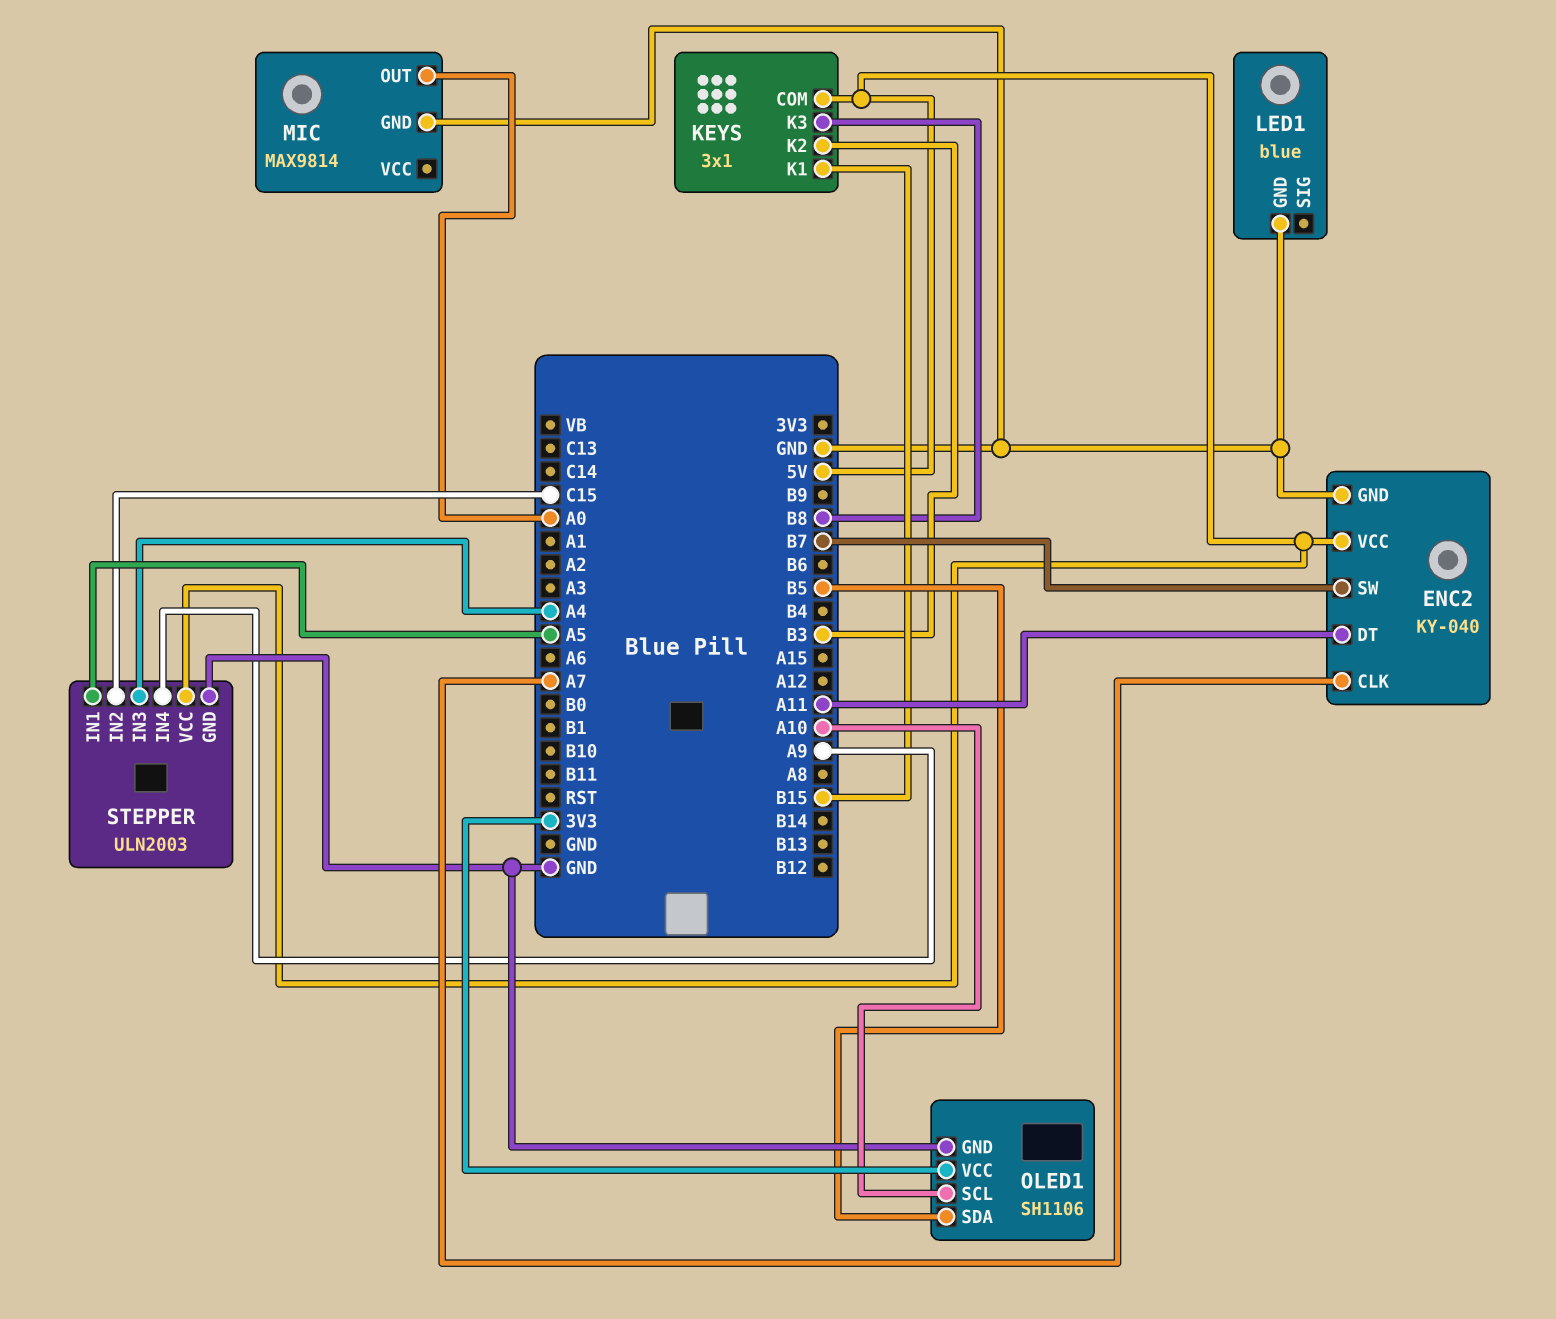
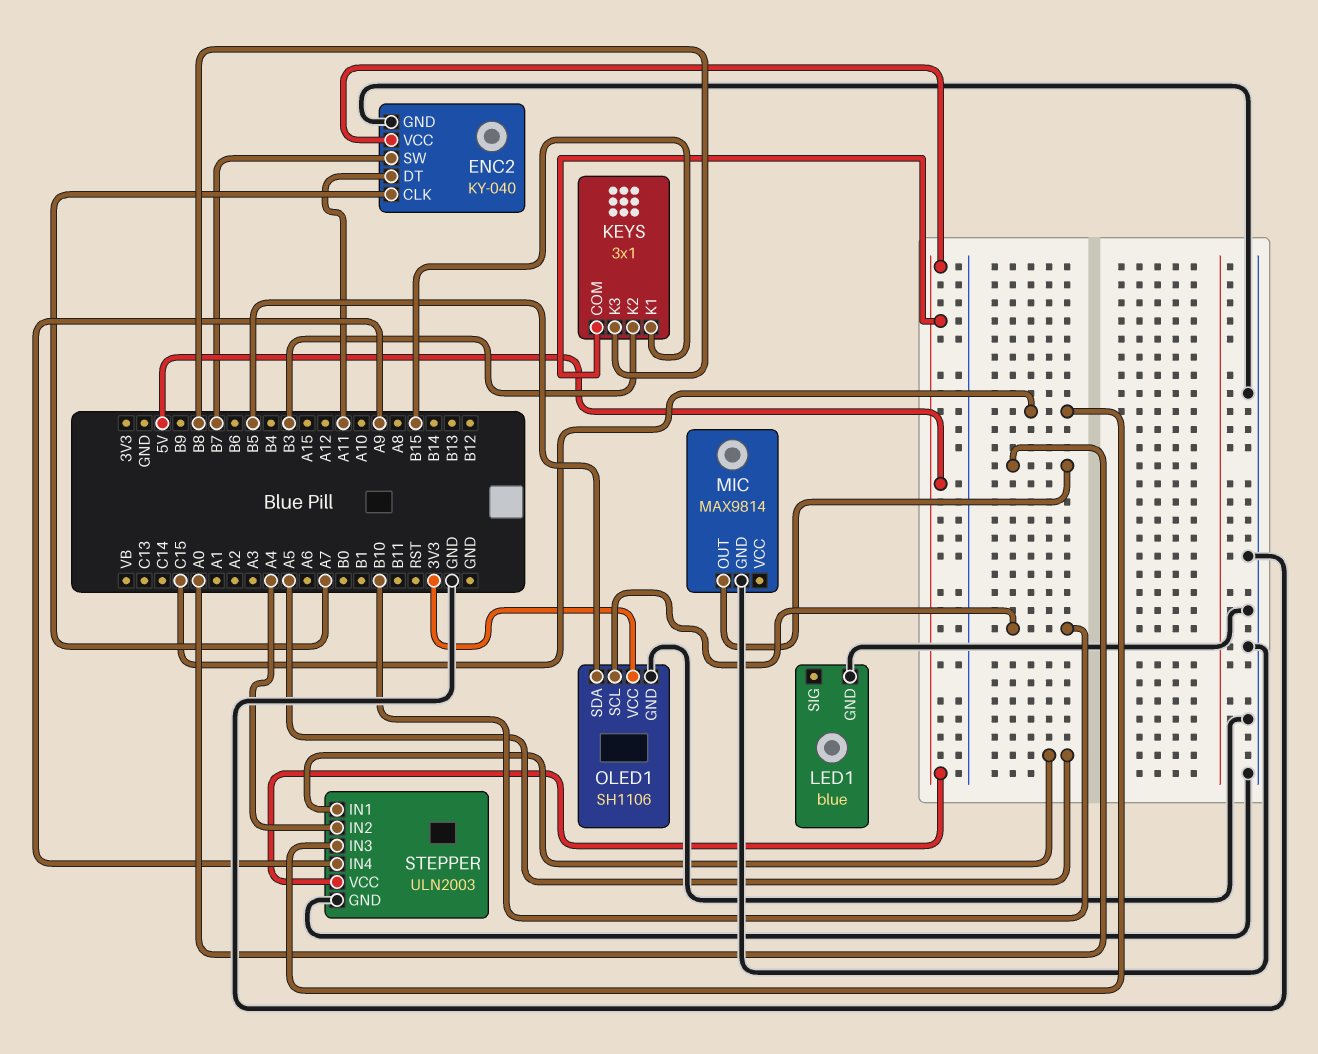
OLED1 pin SCL: A10 -> B10
STEPPER pin IN2: C15 -> A4
STEPPER pin IN3: A4 -> C15

